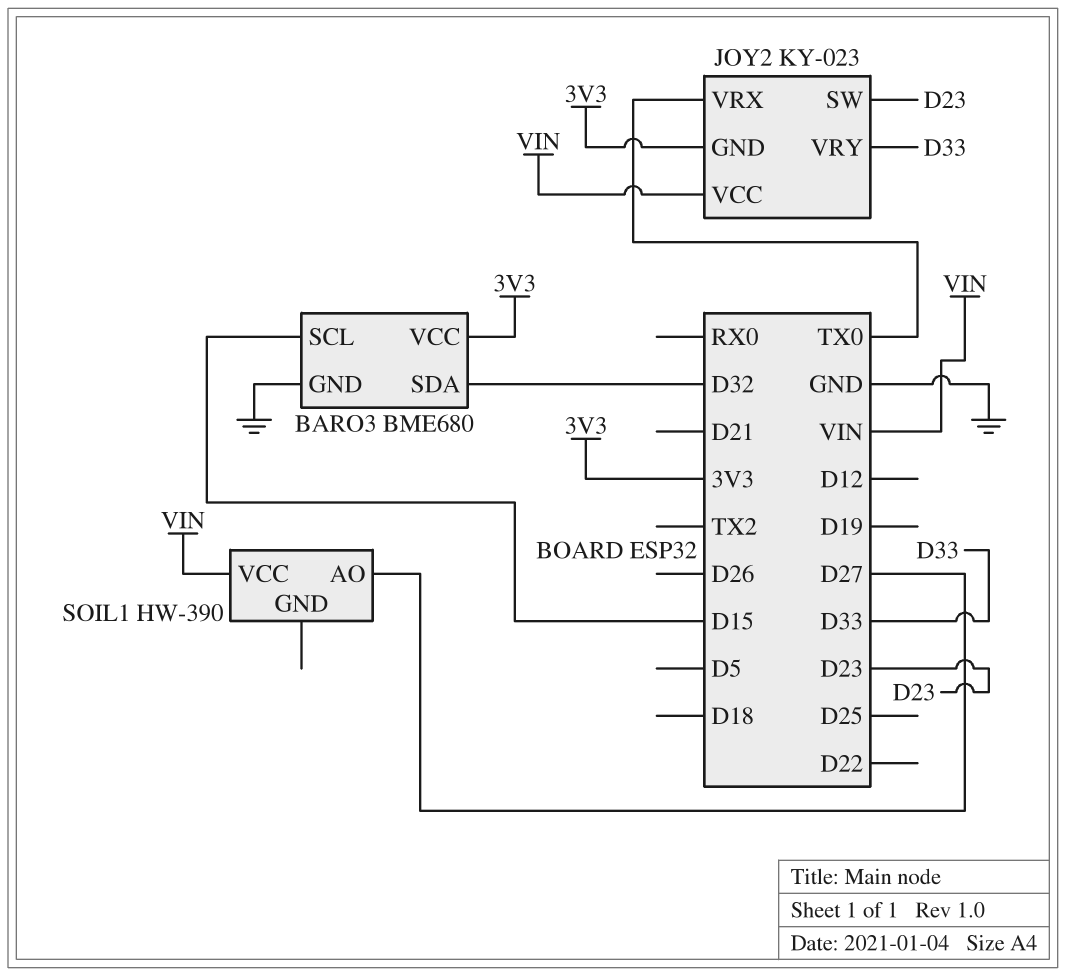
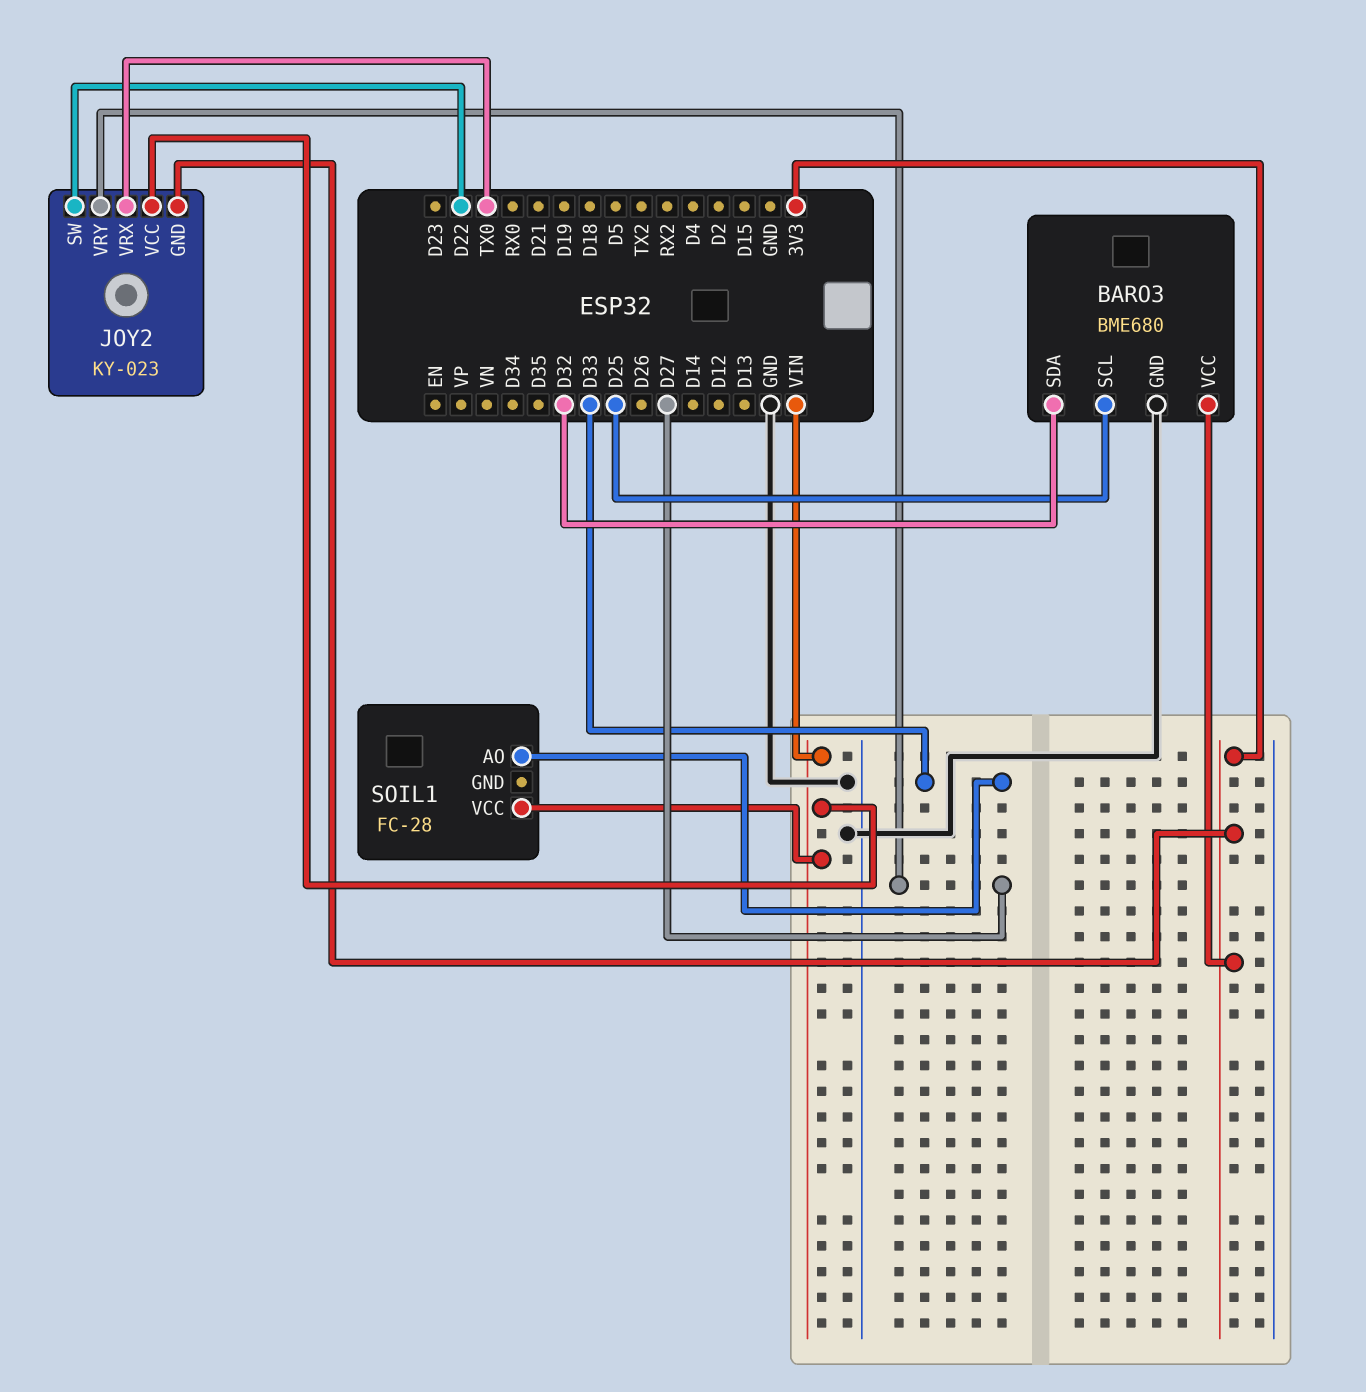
BARO3 pin SCL: D15 -> D25
JOY2 pin SW: D23 -> D22
JOY2 pin VRY: D33 -> D27
SOIL1: HW-390 -> FC-28
SOIL1 pin AO: D27 -> D33

